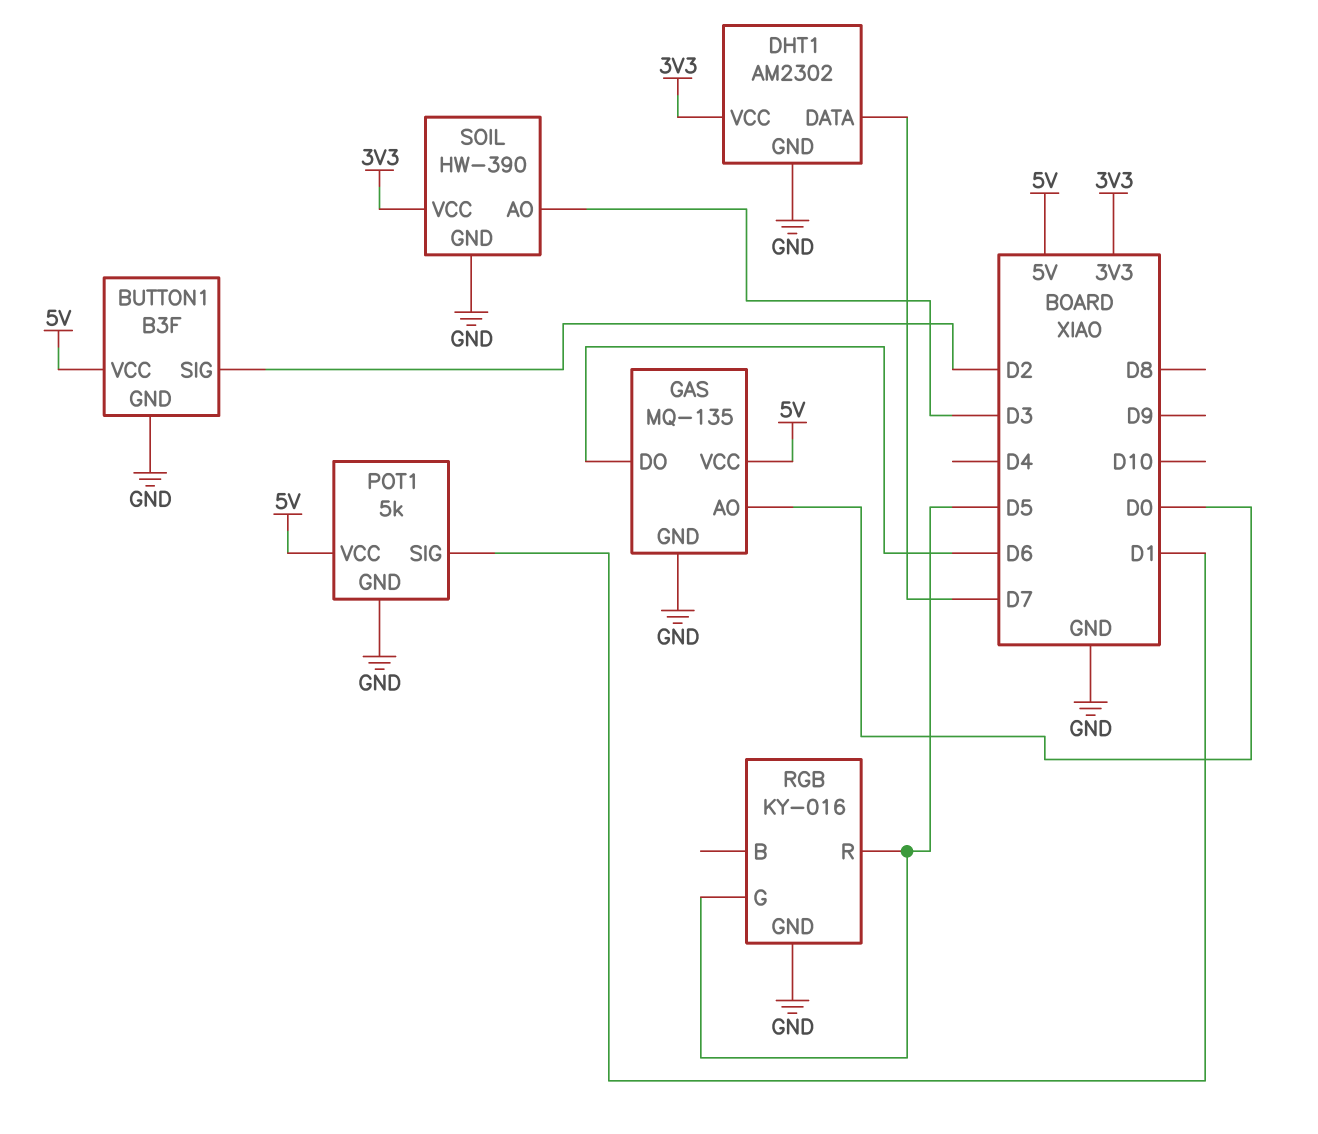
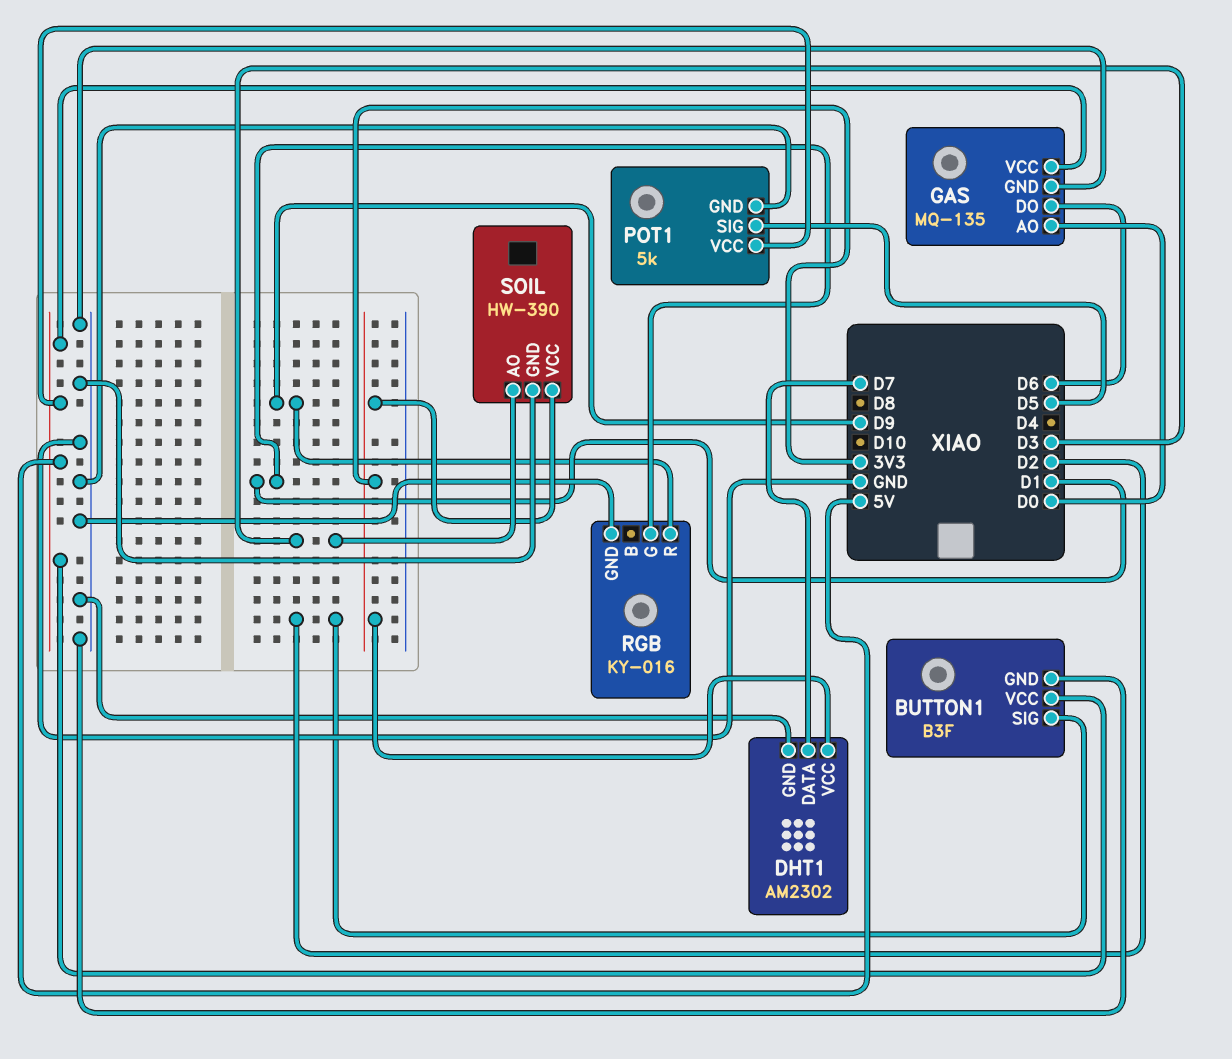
POT1 pin SIG: D1 -> D5
RGB pin G: D5 -> D1
RGB pin R: D5 -> D9

